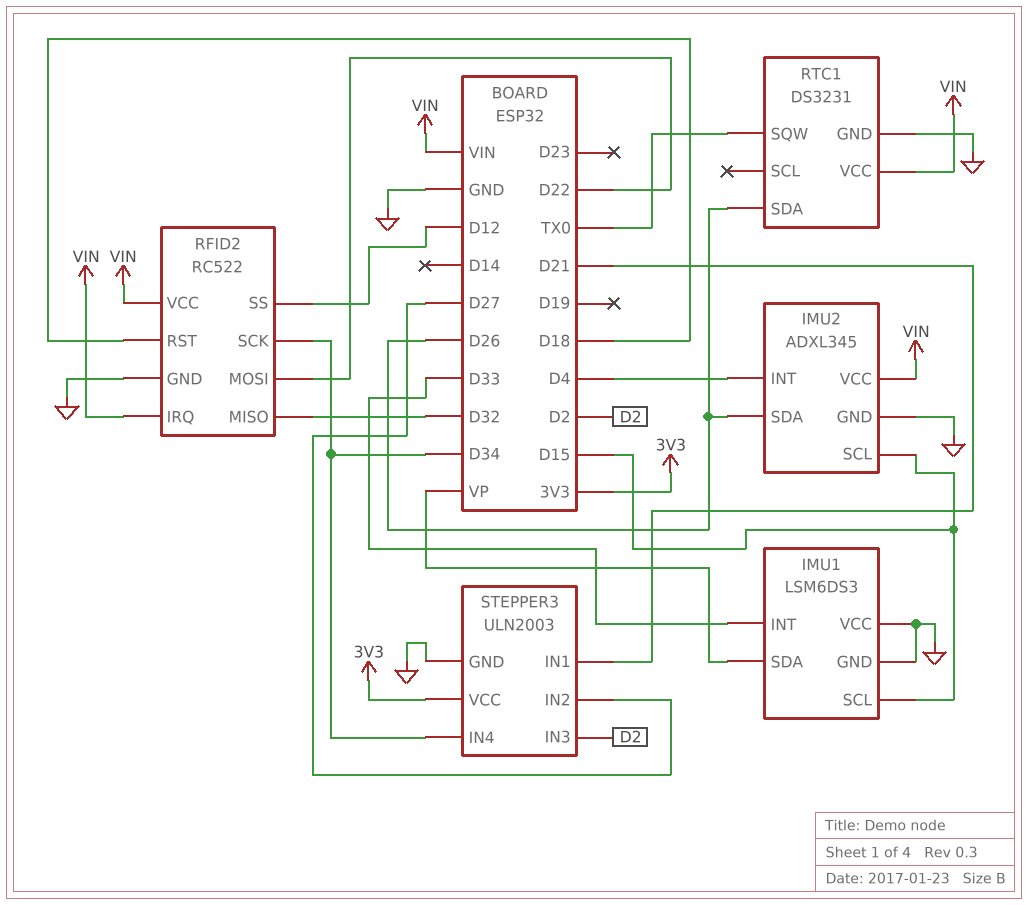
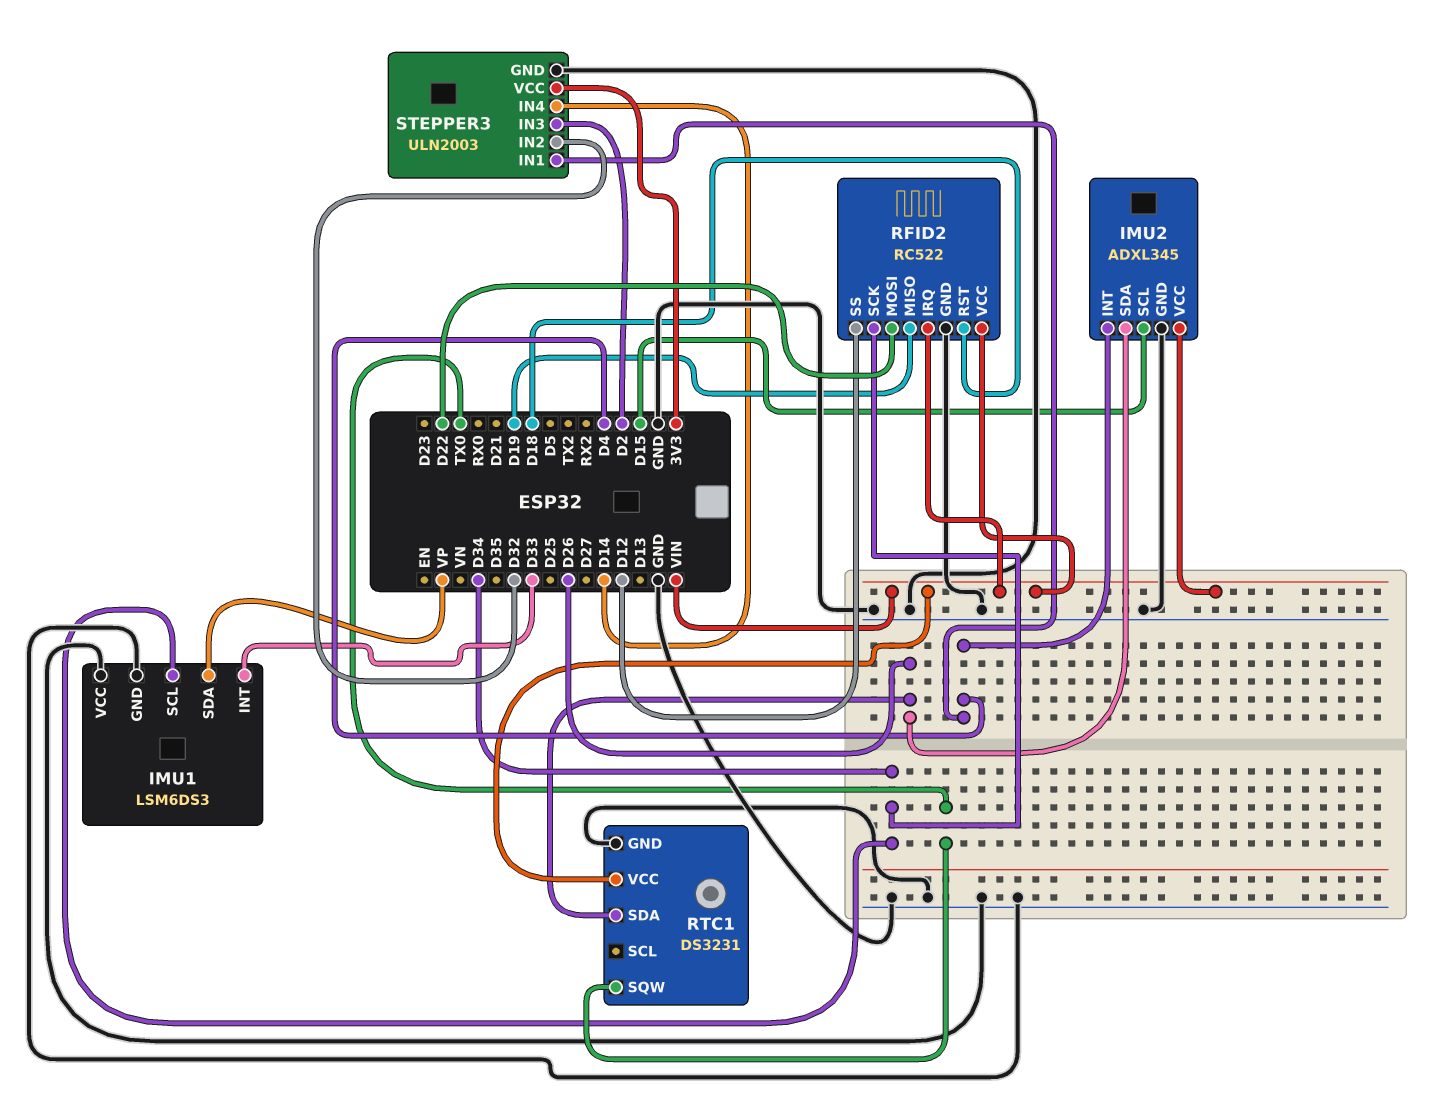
IMU1 pin SCL: D15 -> D34
RFID2 pin MISO: D32 -> D19
STEPPER3 pin IN1: D21 -> D4
STEPPER3 pin IN2: D27 -> D32
STEPPER3 pin IN4: D34 -> D14

